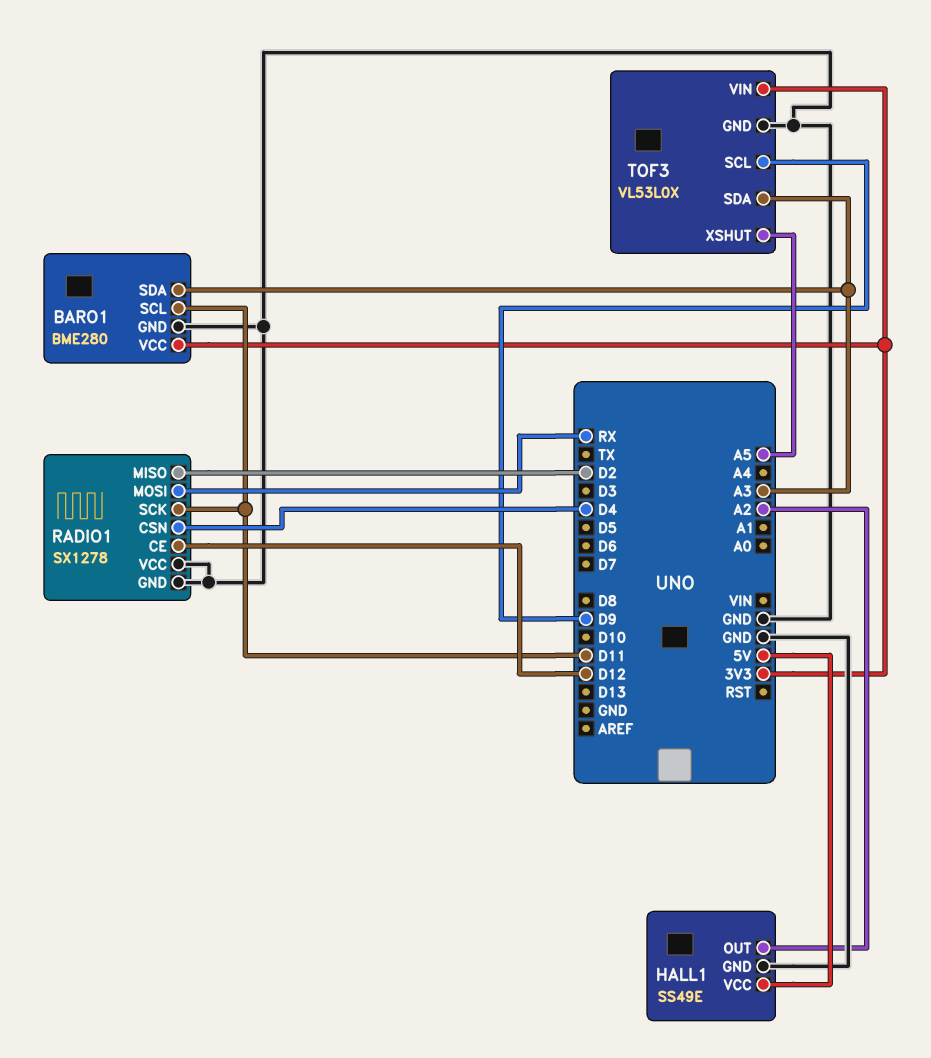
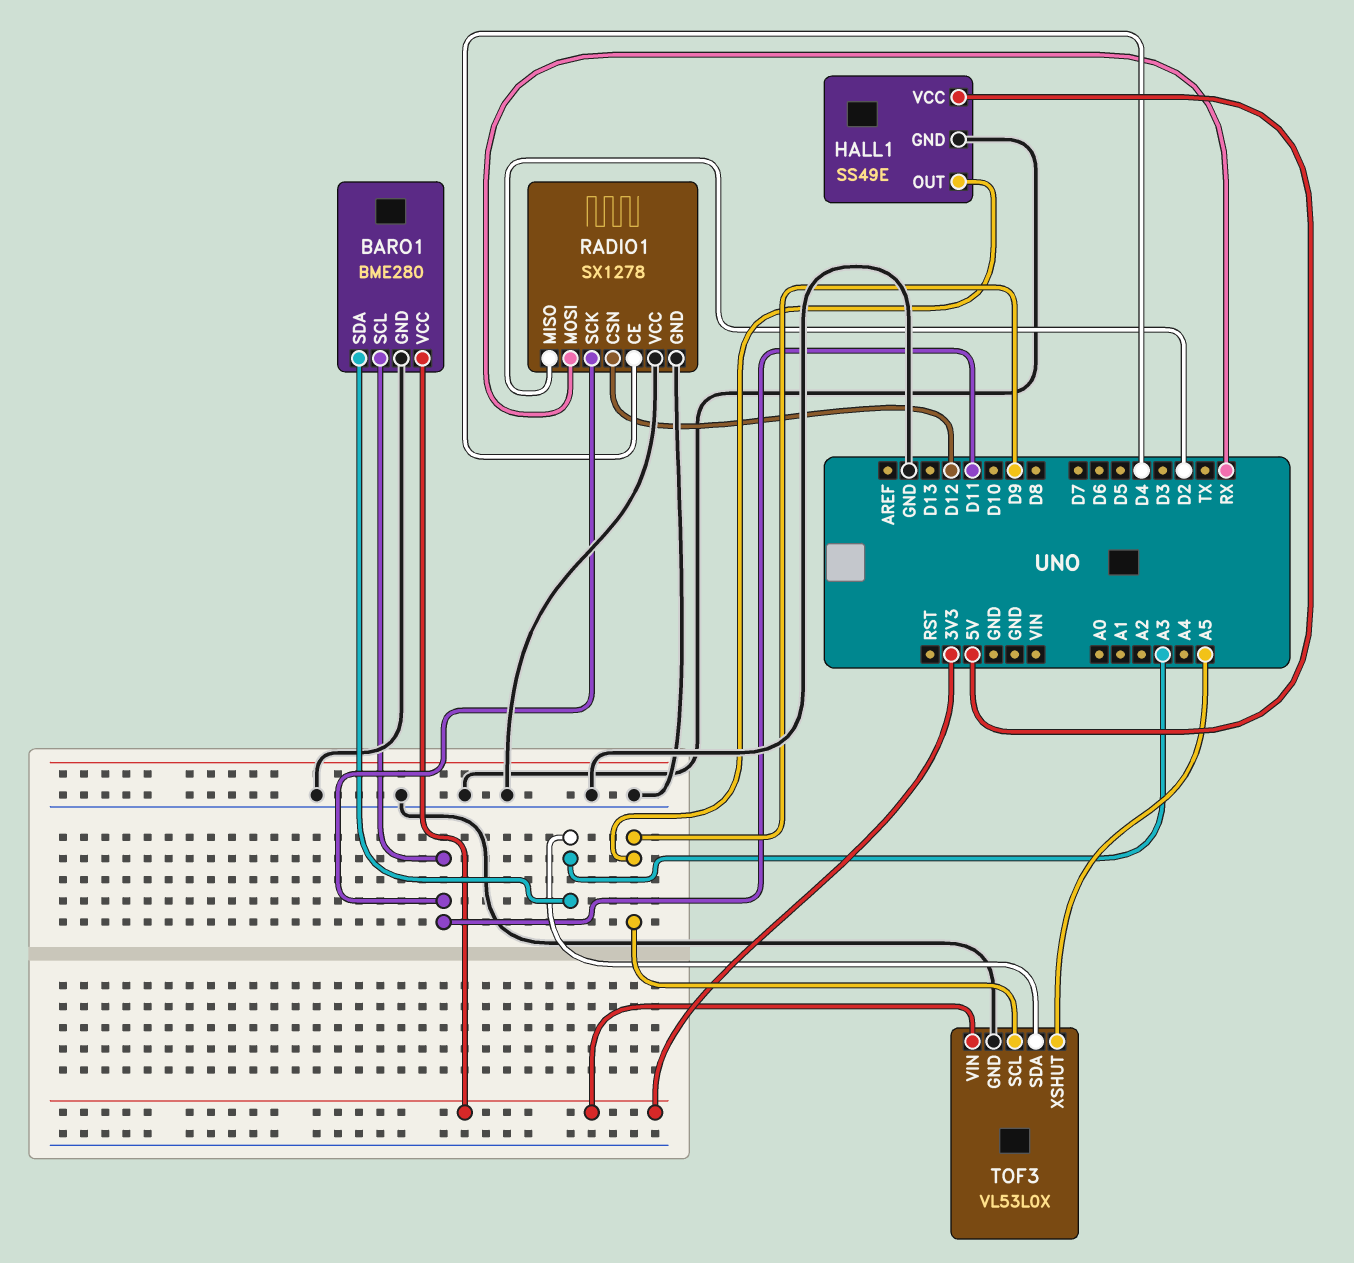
HALL1 pin OUT: A2 -> D9
RADIO1 pin CE: D12 -> D4
RADIO1 pin CSN: D4 -> D12

